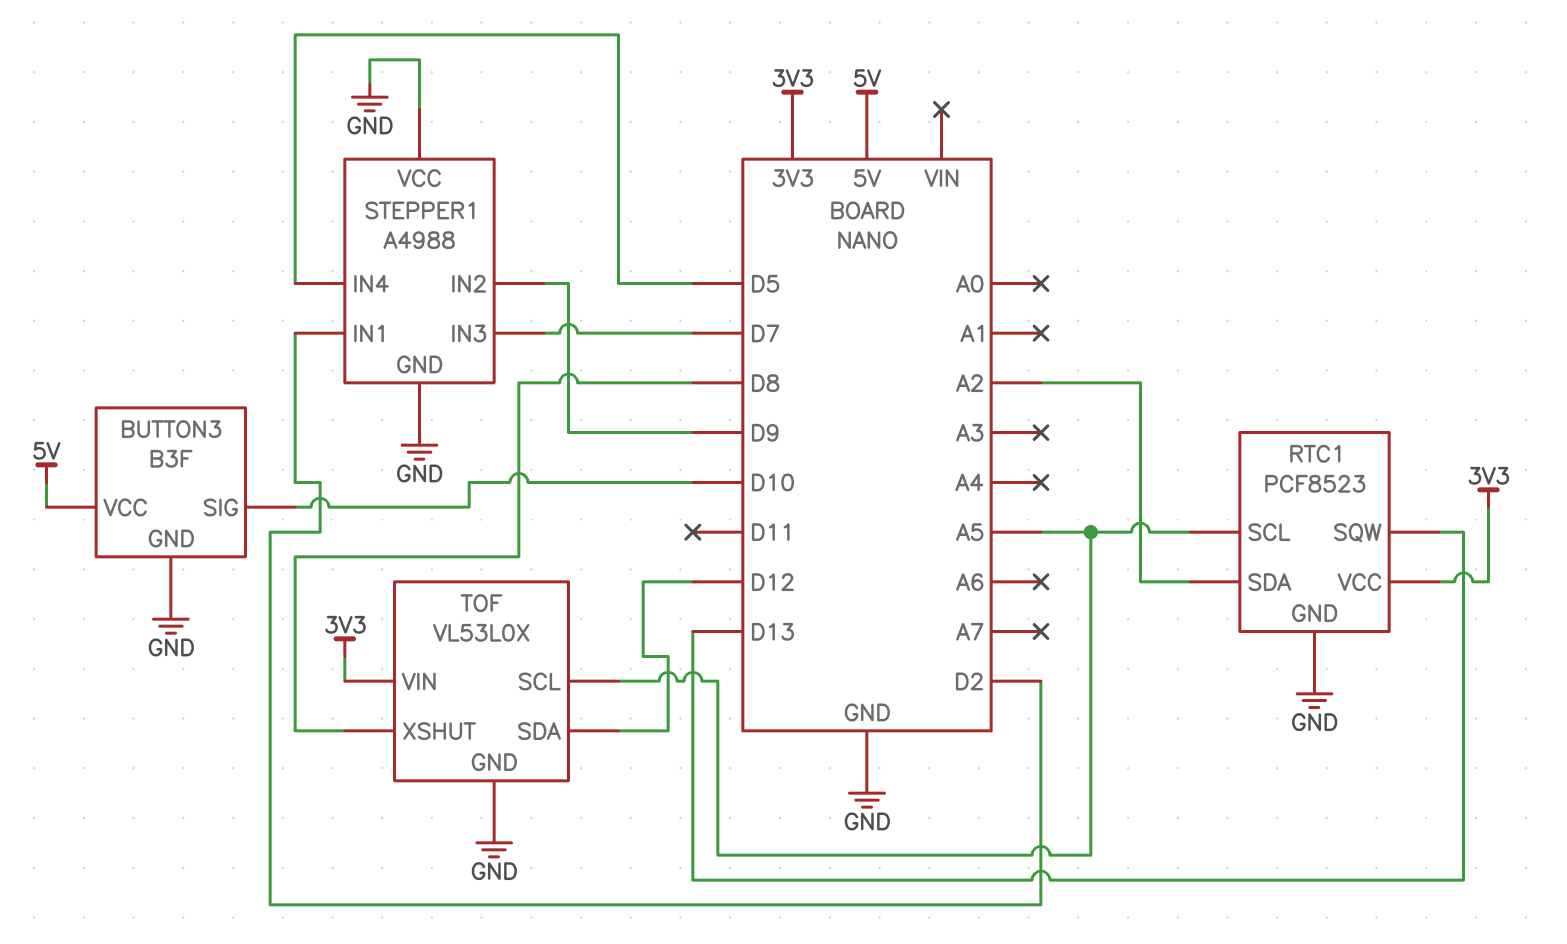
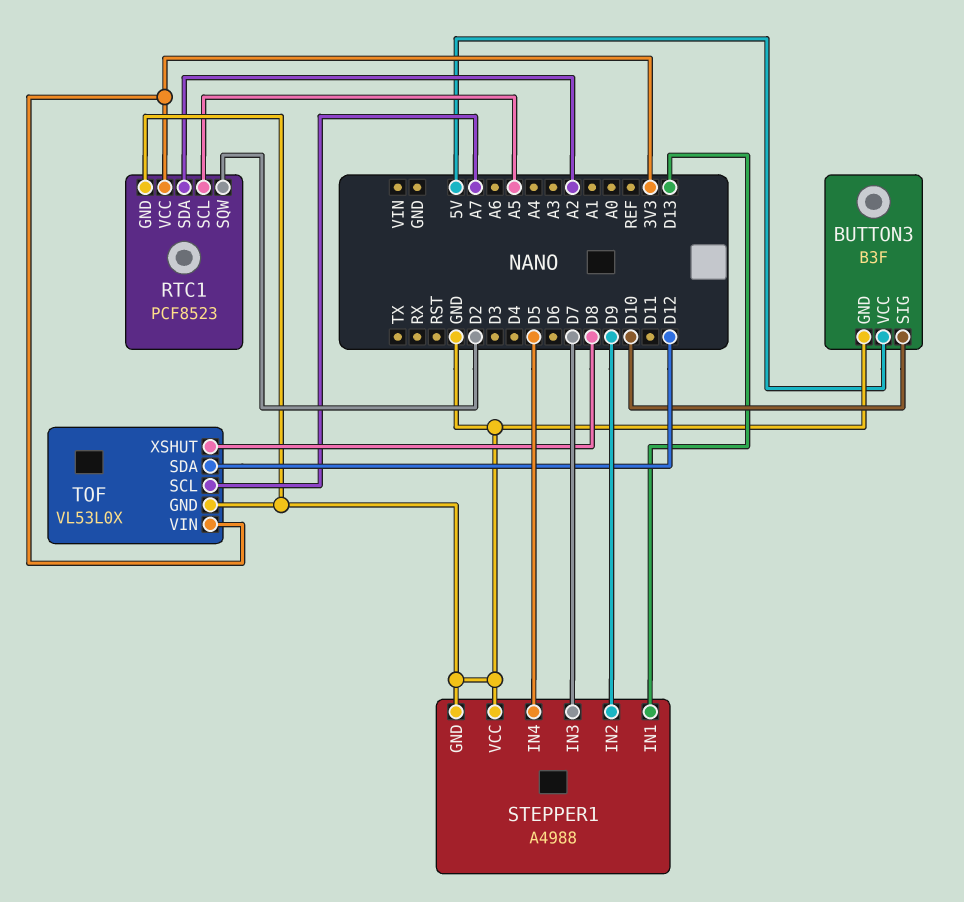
RTC1 pin SQW: D13 -> D2
STEPPER1 pin IN1: D2 -> D13
TOF pin SCL: A5 -> A7

